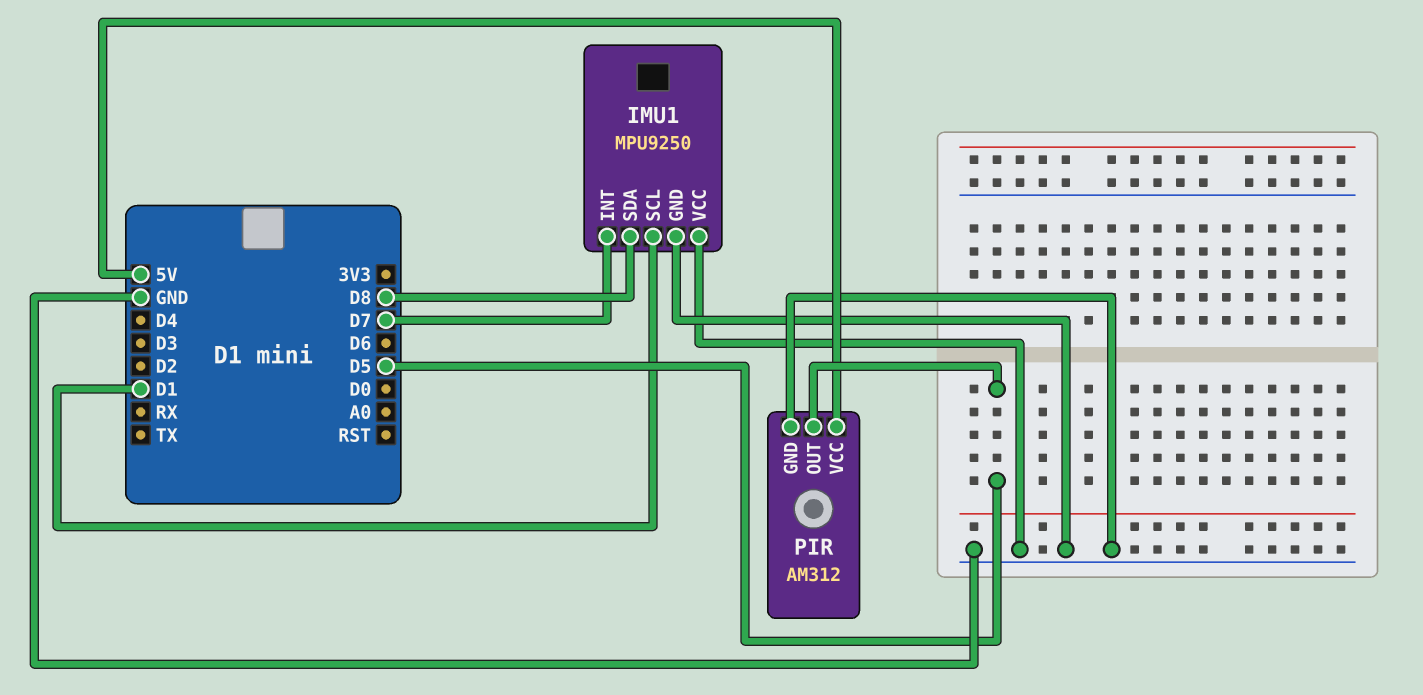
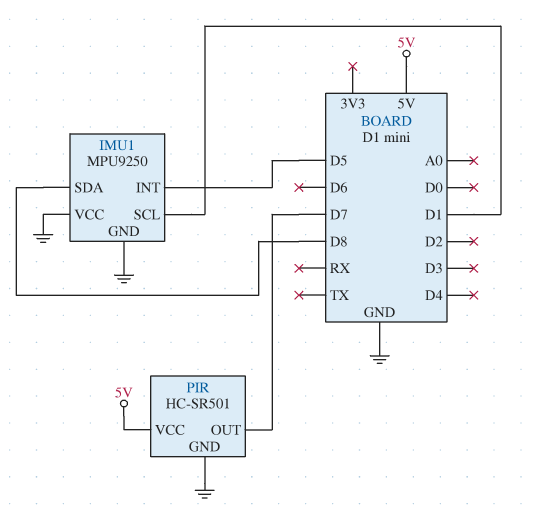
IMU1 pin INT: D7 -> D5
PIR: AM312 -> HC-SR501
PIR pin OUT: D5 -> D7

